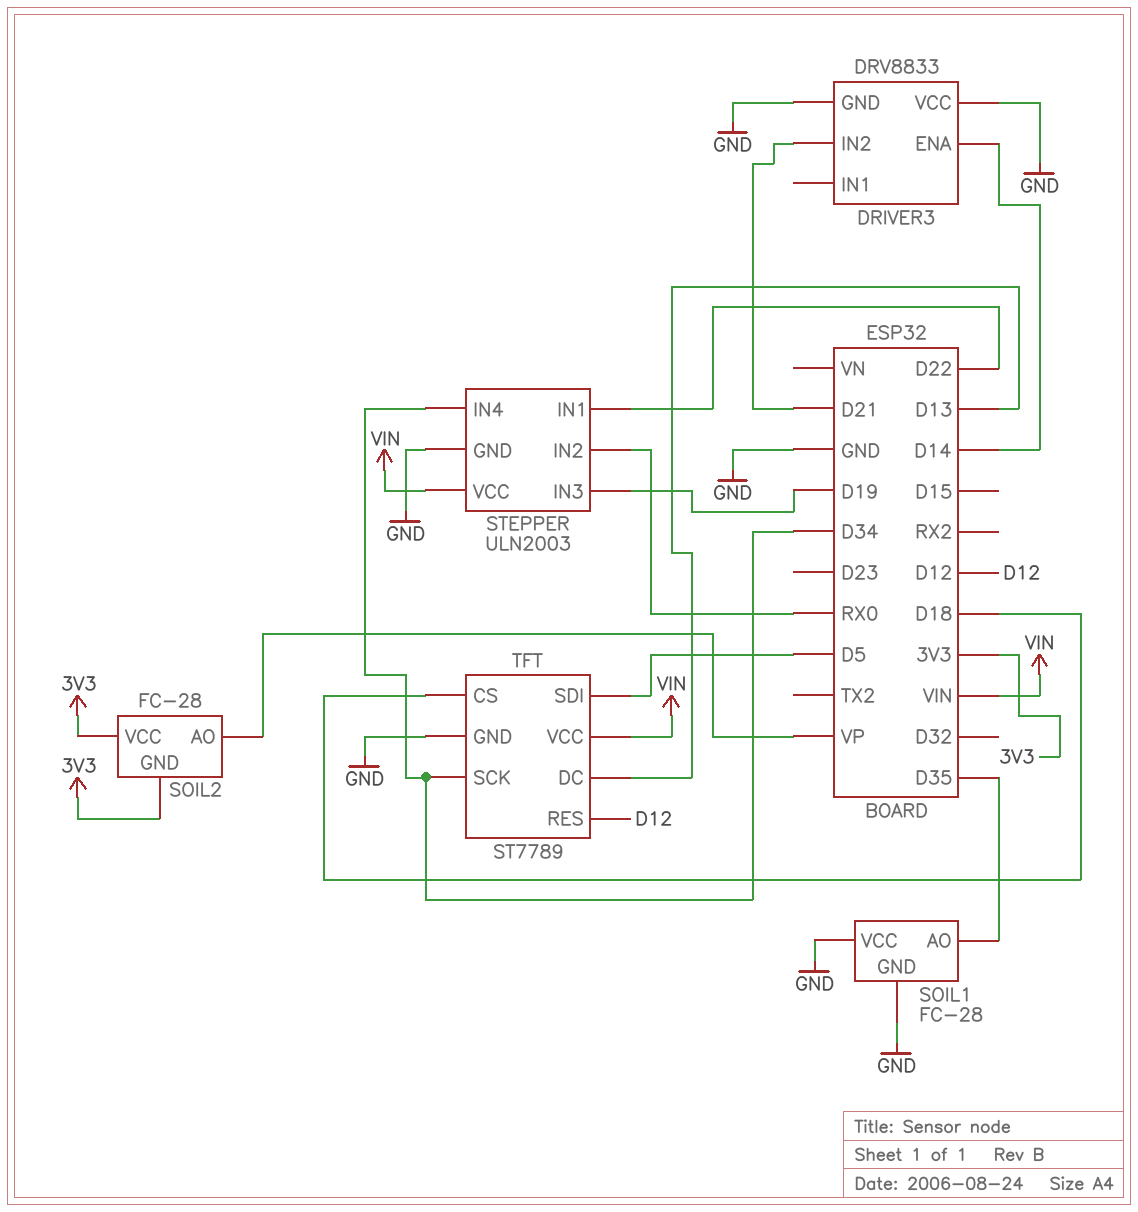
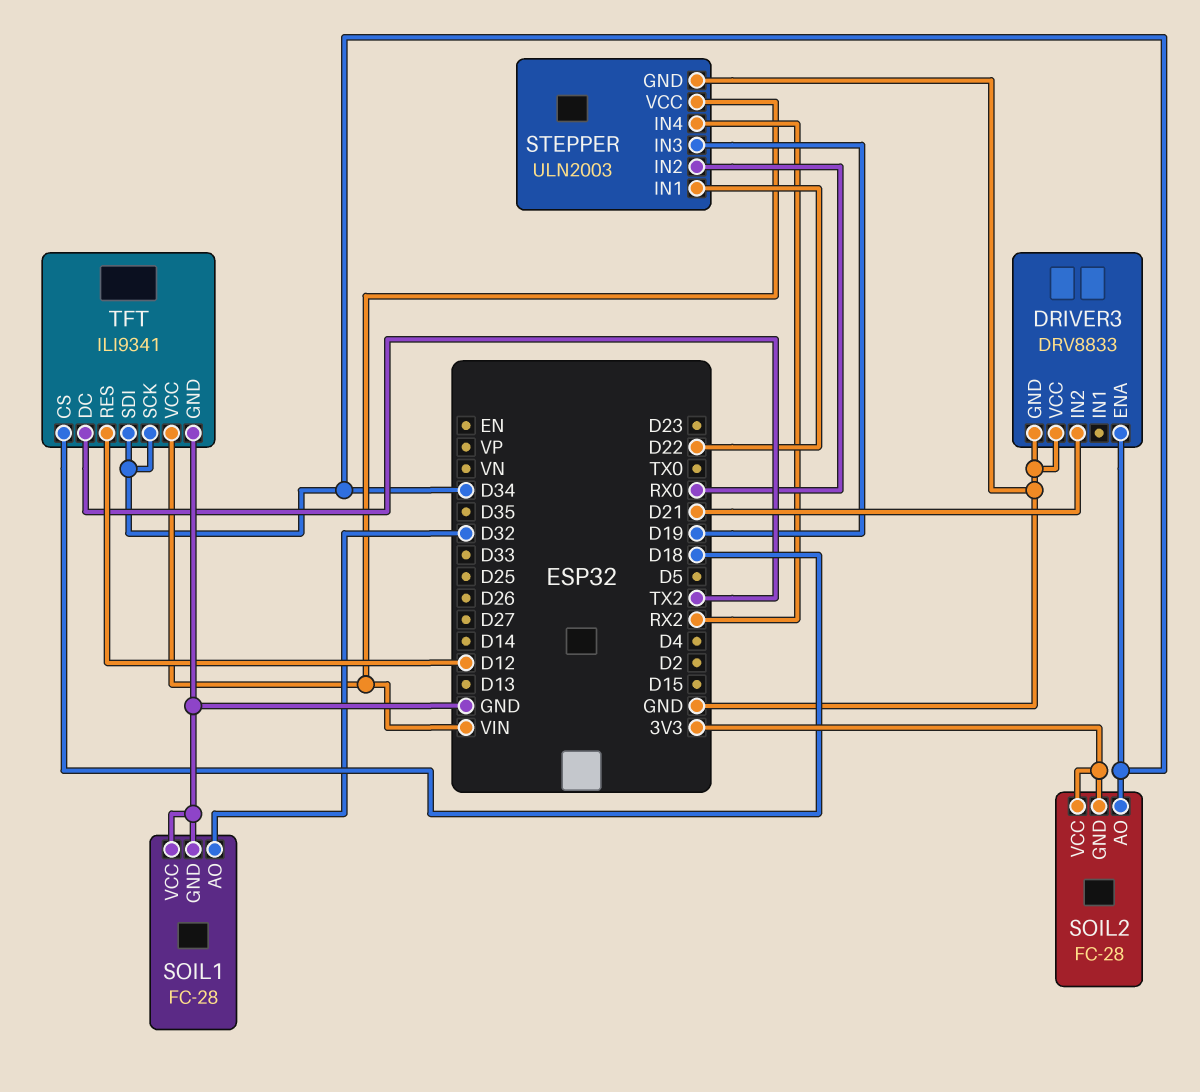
DRIVER3 pin ENA: D14 -> D34
SOIL1 pin AO: D35 -> D32
SOIL2 pin AO: VP -> D34
STEPPER pin IN4: D34 -> RX2
TFT: ST7789 -> ILI9341
TFT pin DC: D13 -> TX2
TFT pin SDI: D5 -> D34

